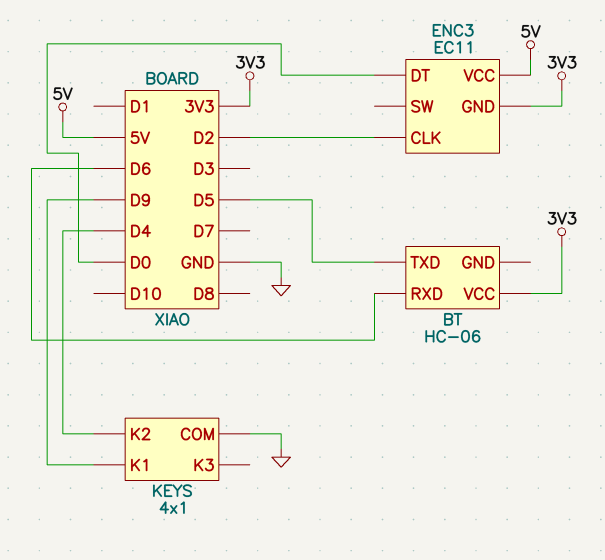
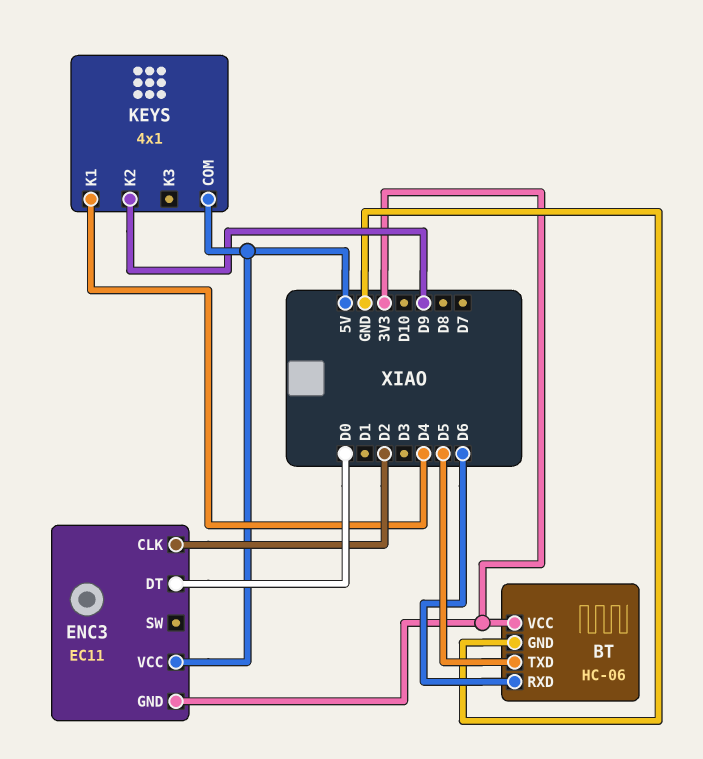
BT pin GND: none -> GND
KEYS pin COM: GND -> 5V
KEYS pin K1: D9 -> D4
KEYS pin K2: D4 -> D9

